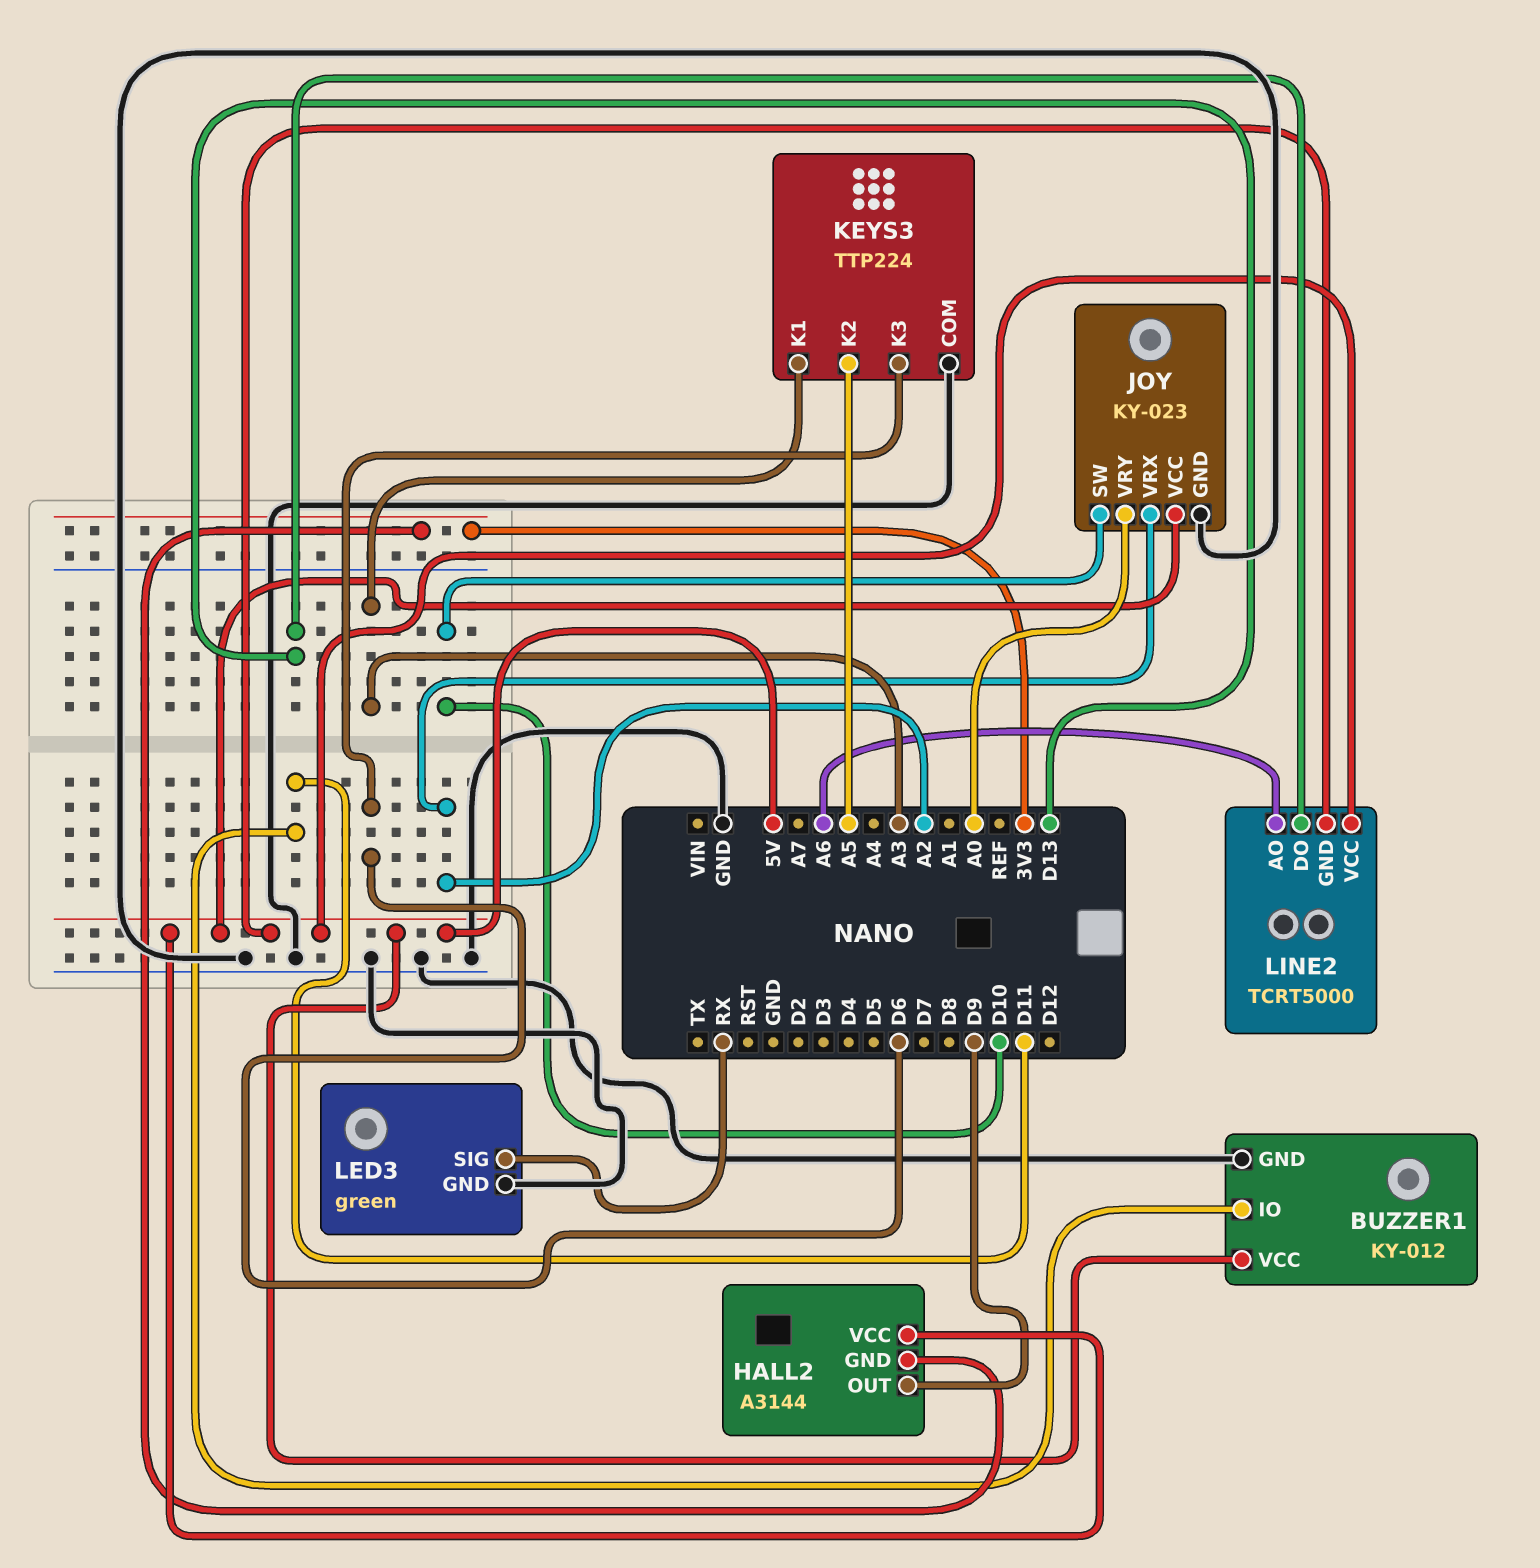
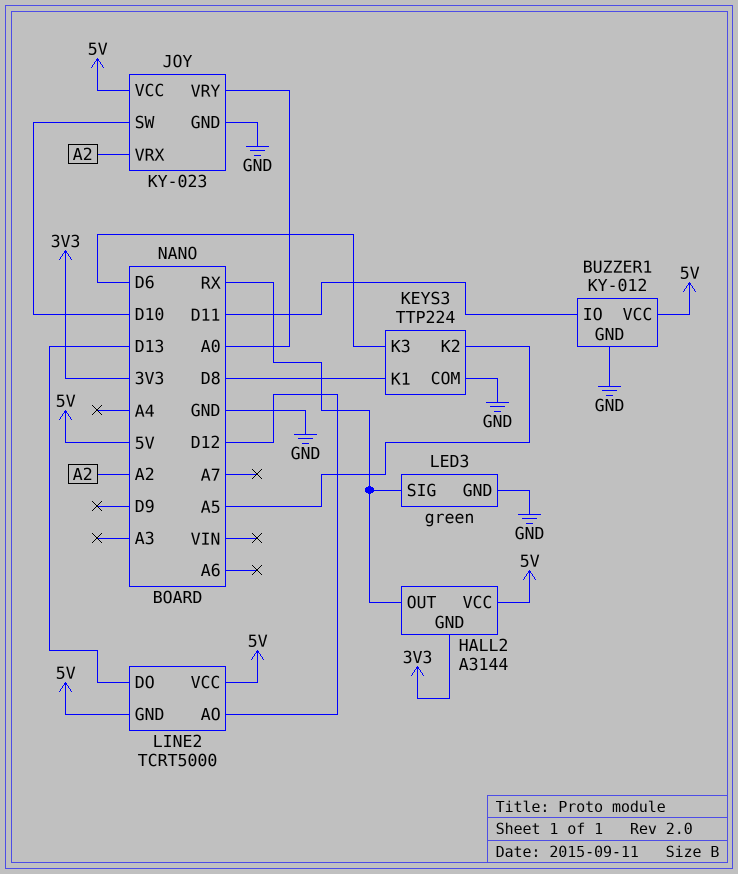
HALL2 pin OUT: D9 -> RX
KEYS3 pin K1: A3 -> D8
LINE2 pin AO: A6 -> D12

